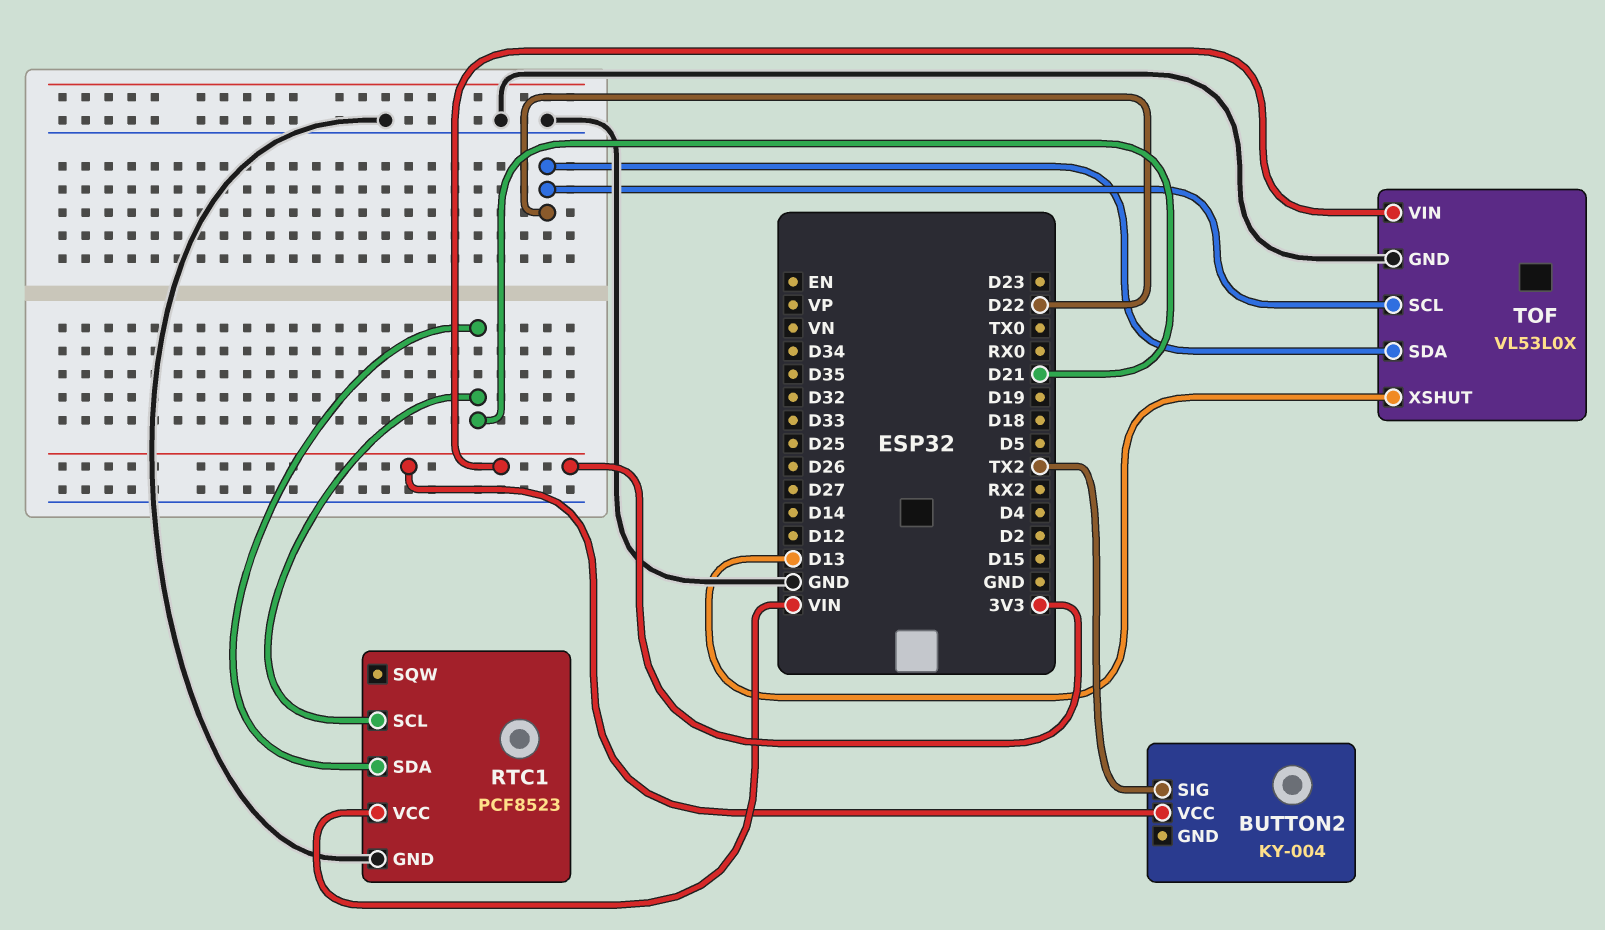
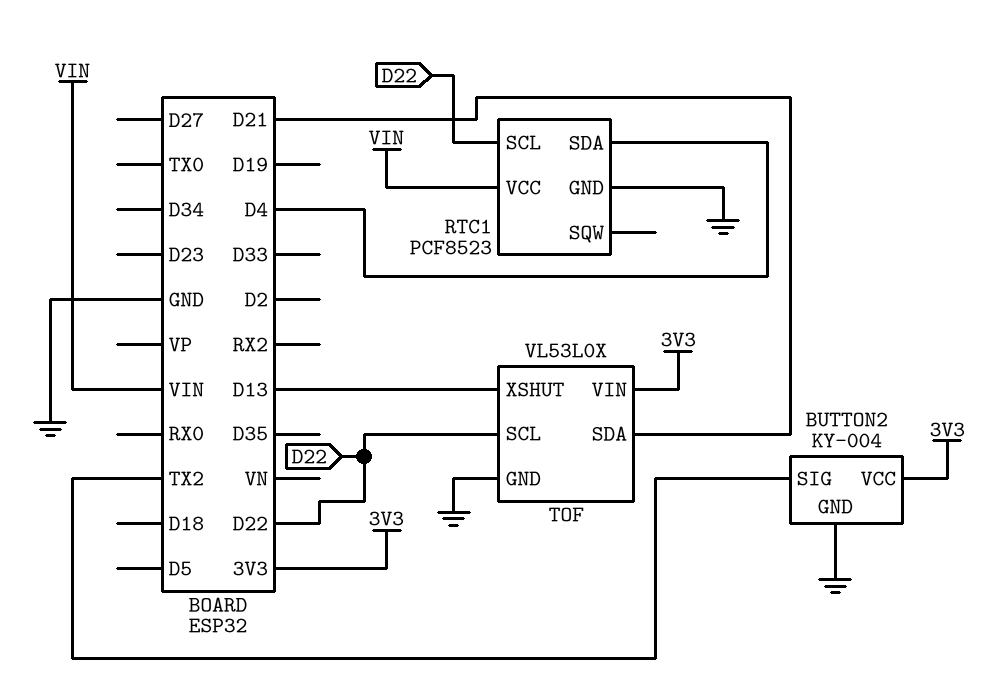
BUTTON2 pin GND: none -> GND
RTC1 pin SCL: D21 -> D22
RTC1 pin SDA: D21 -> D4
TOF pin SDA: D22 -> D21

